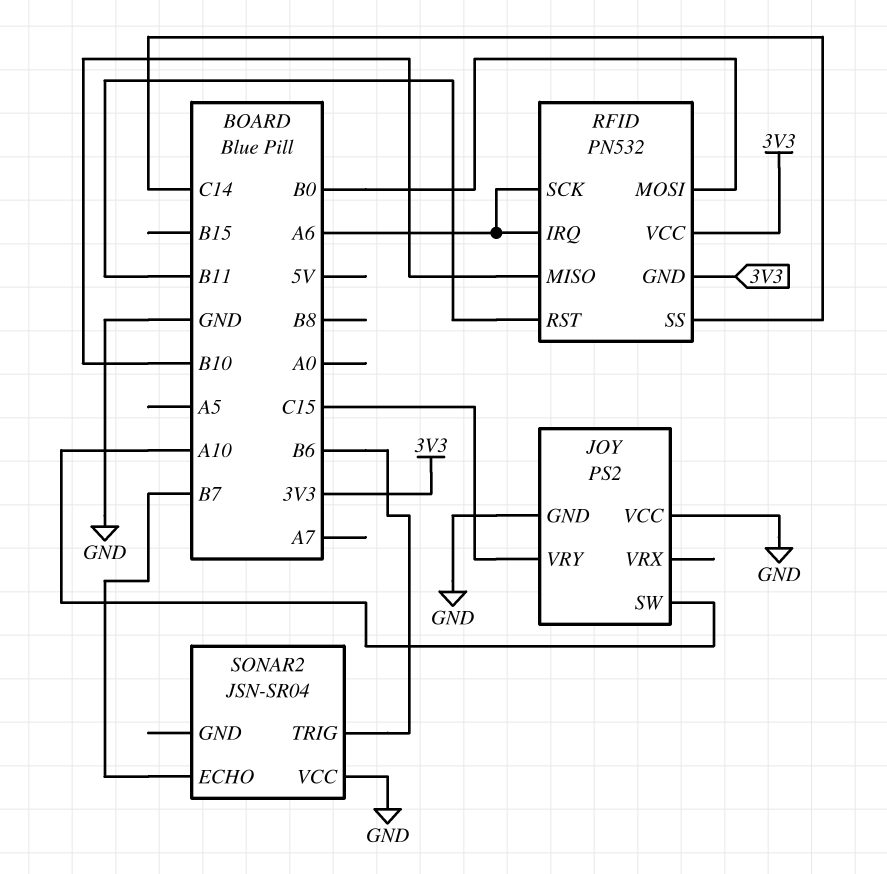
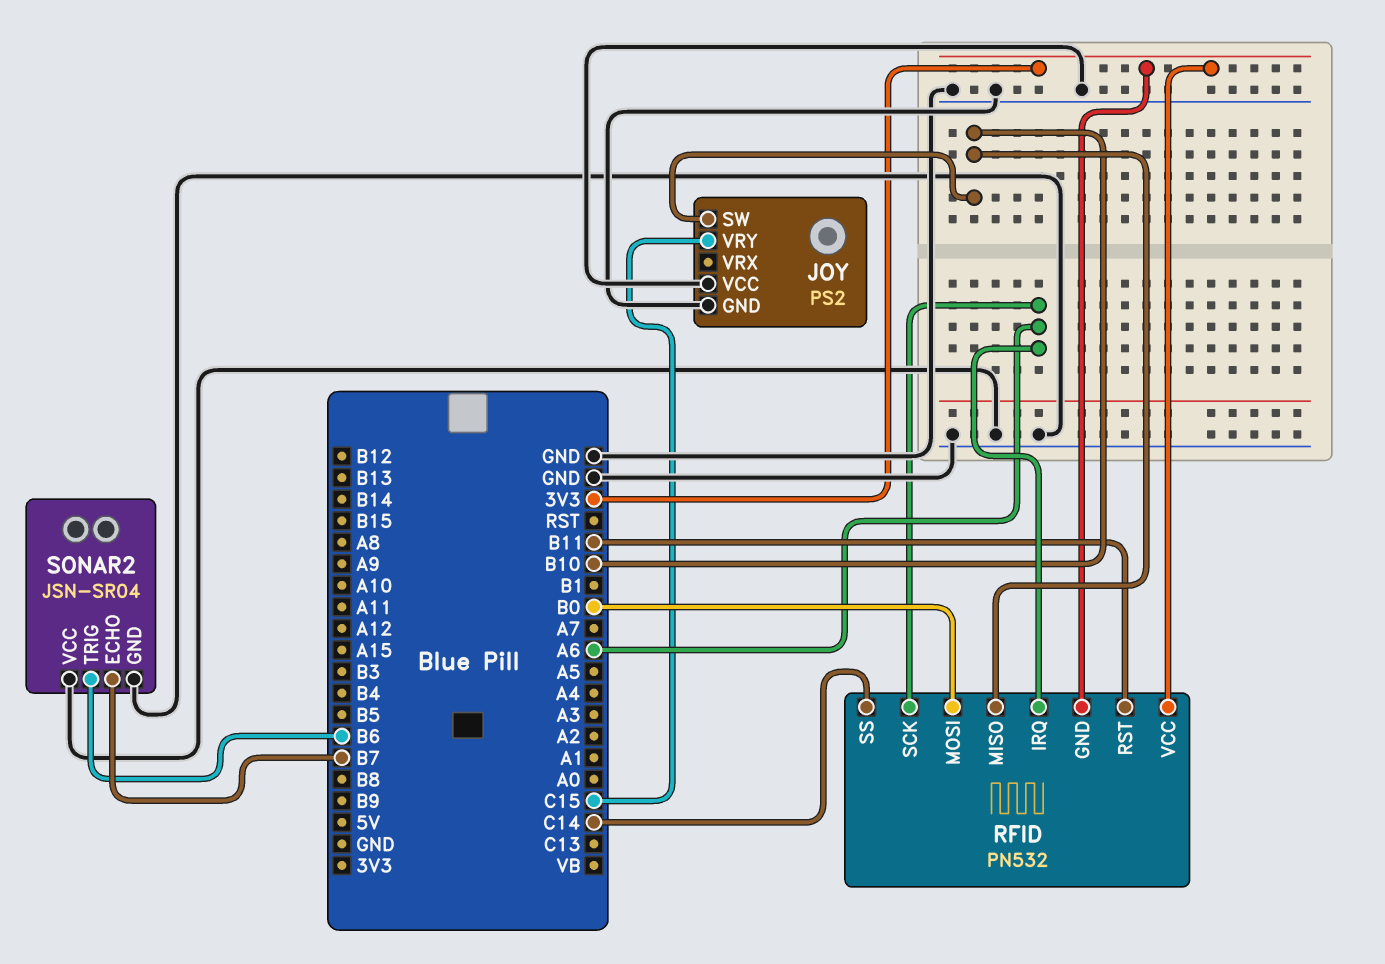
JOY pin SW: A10 -> B10
SONAR2 pin GND: none -> GND

